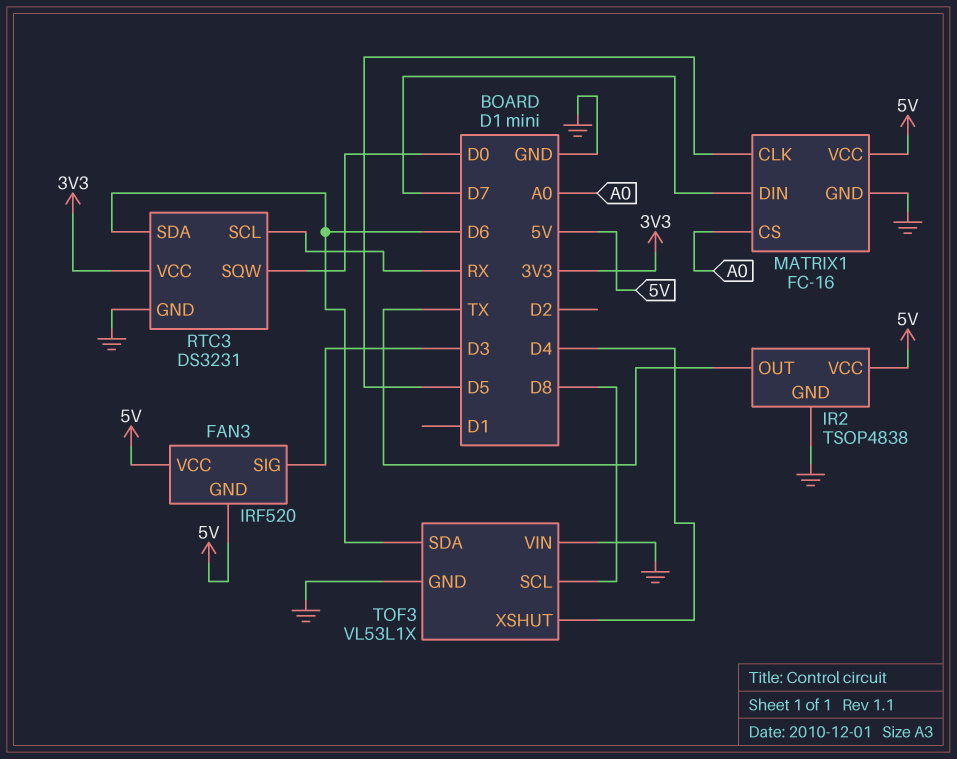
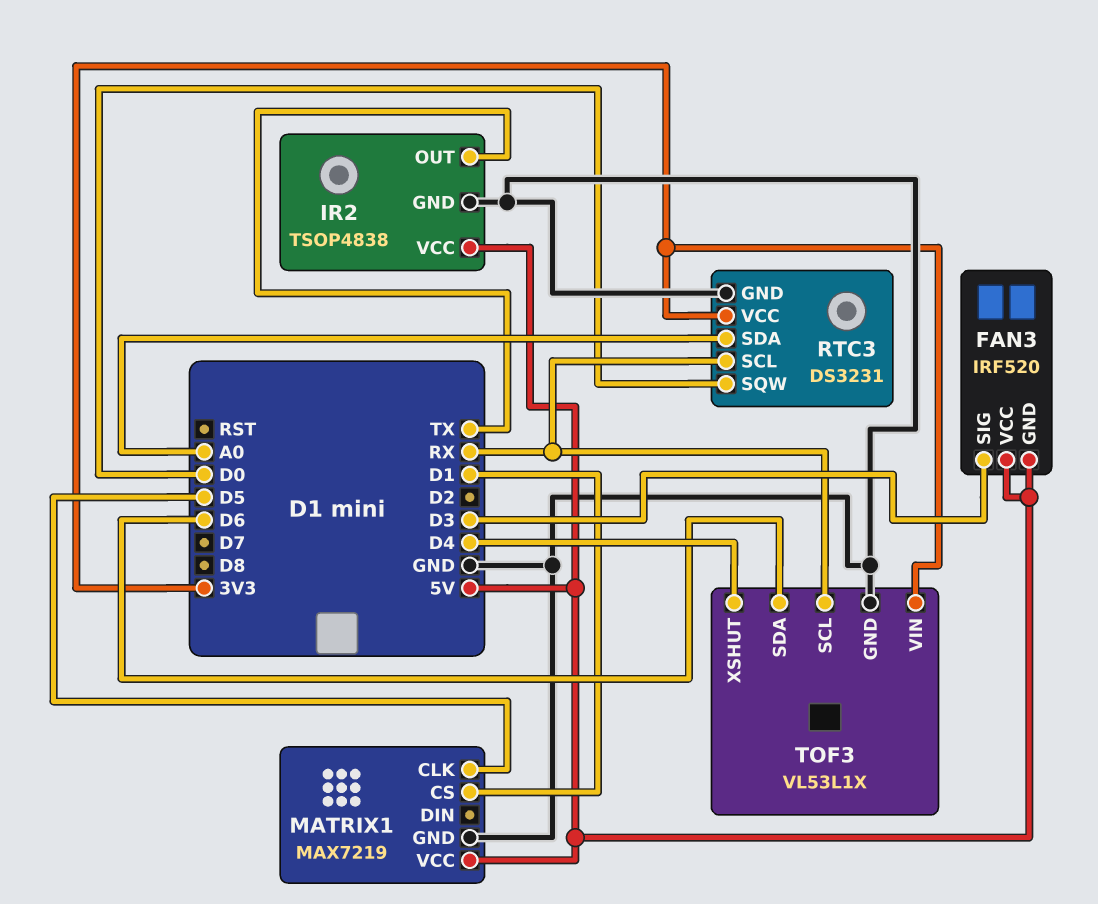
MATRIX1: FC-16 -> MAX7219
MATRIX1 pin CS: A0 -> D1
MATRIX1 pin DIN: D7 -> none
RTC3 pin SDA: D6 -> A0
TOF3 pin SCL: D8 -> RX
TOF3 pin VIN: GND -> 3V3

